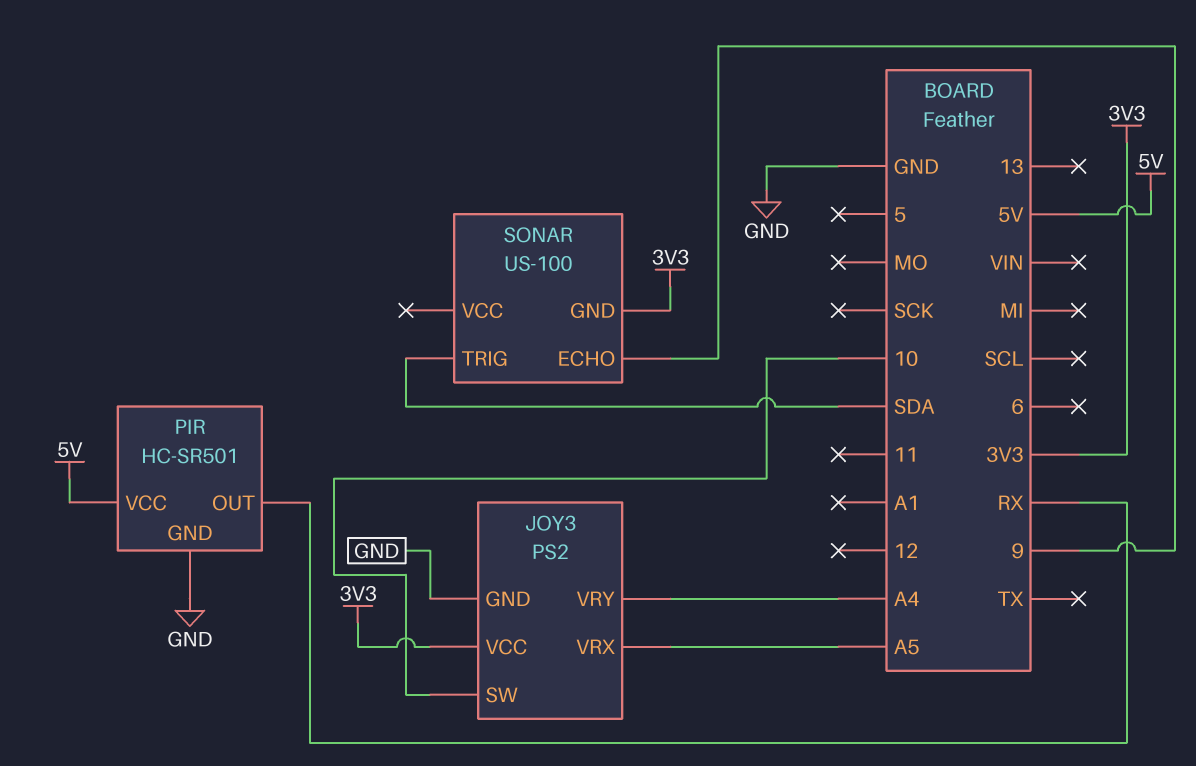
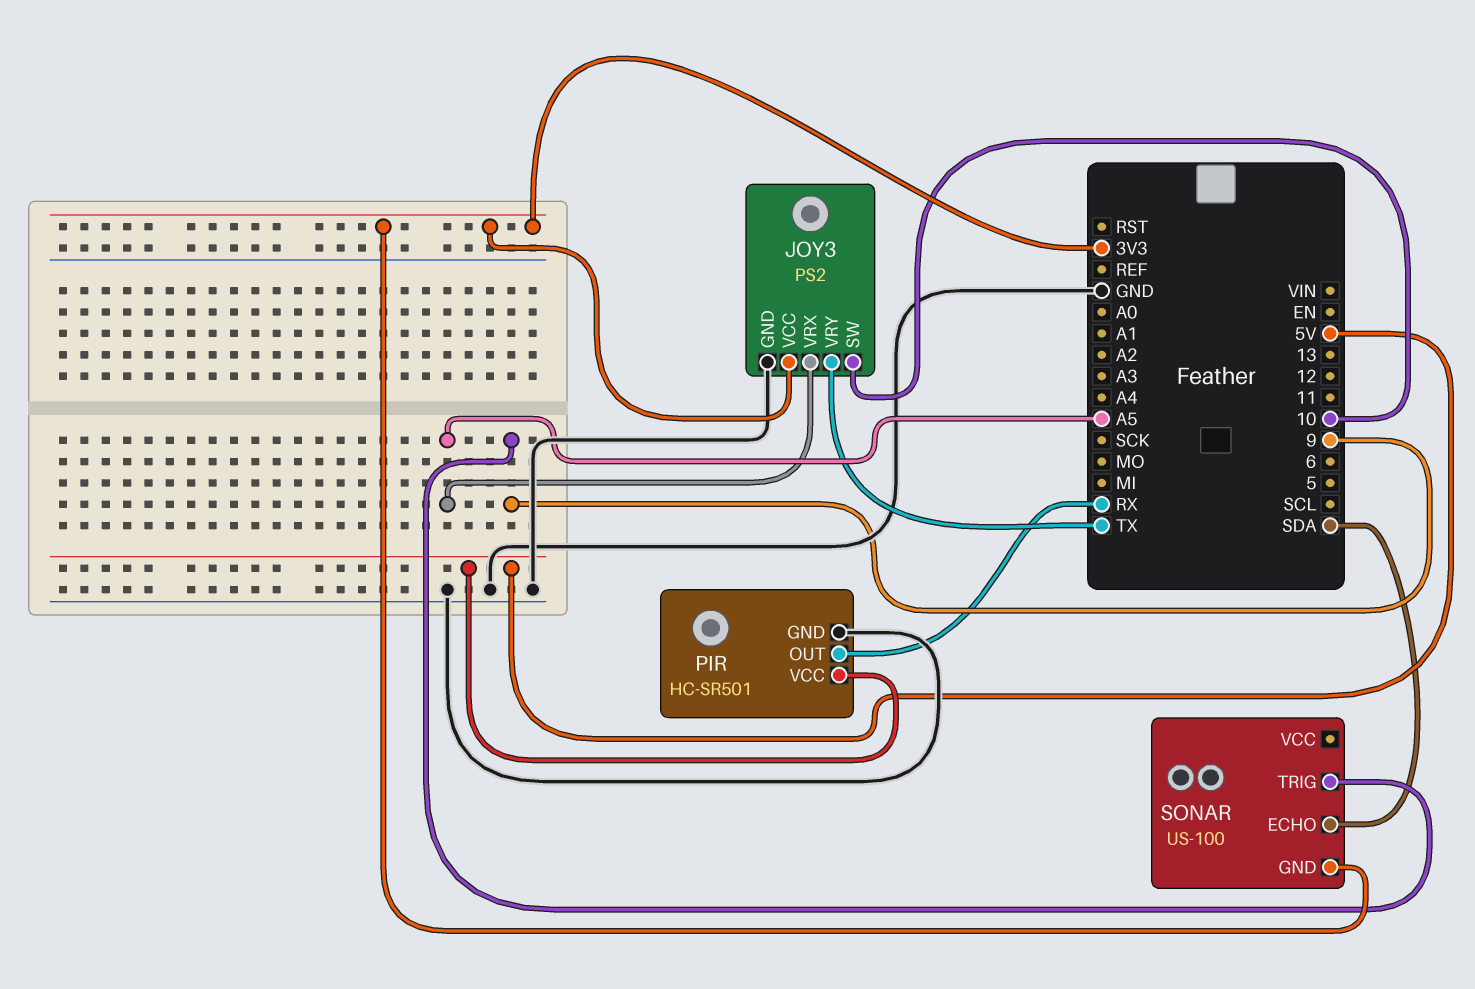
JOY3 pin VRY: A4 -> TX
SONAR pin ECHO: 9 -> SDA
SONAR pin TRIG: SDA -> 9

